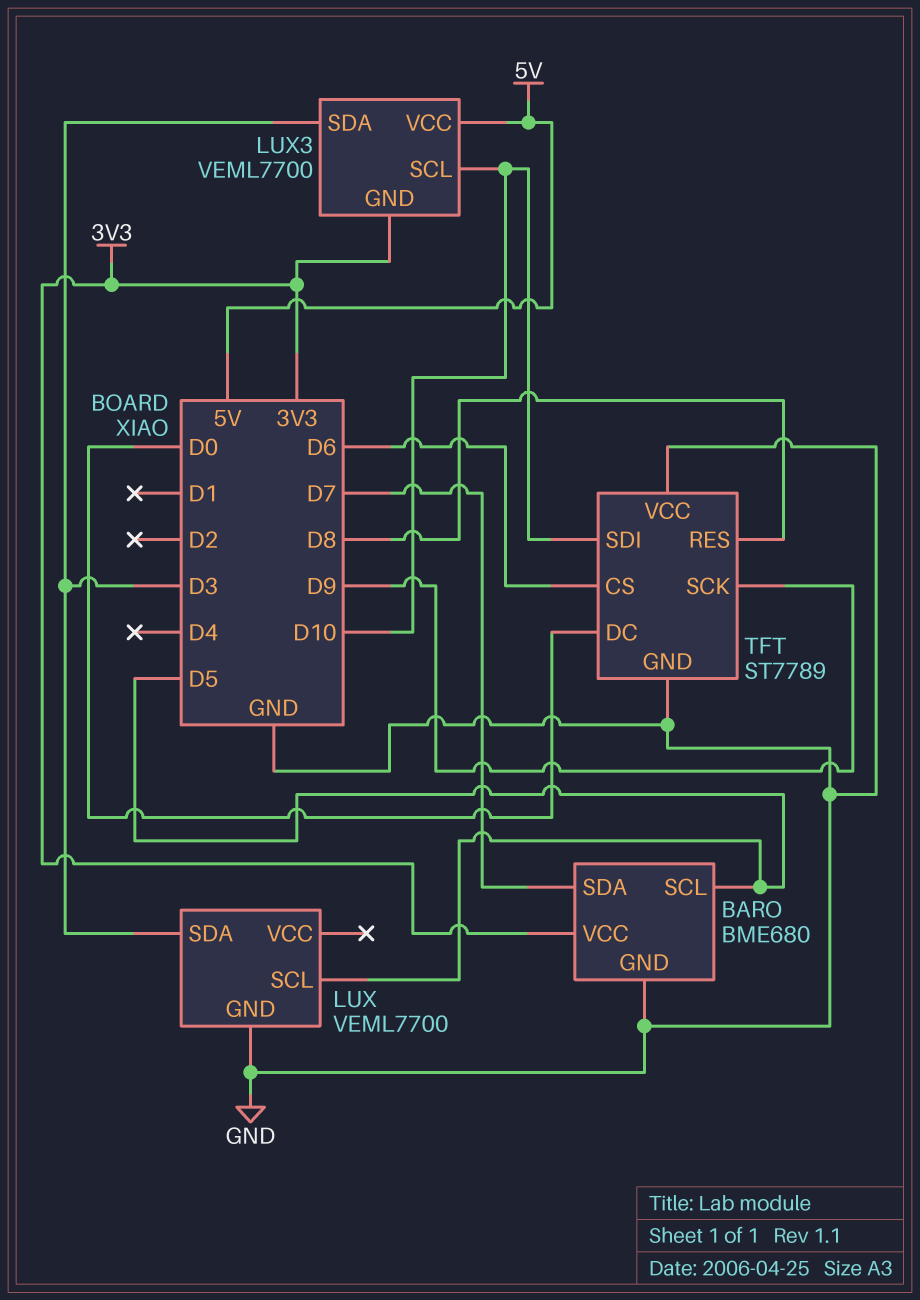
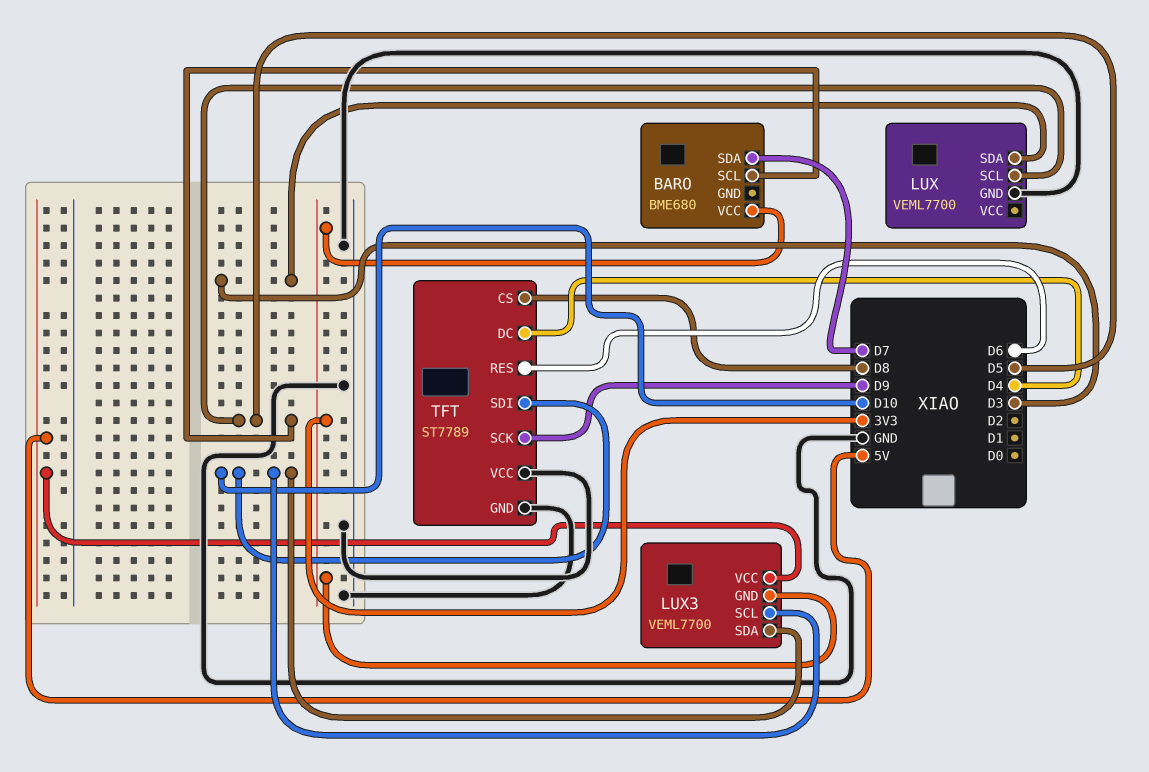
BARO pin GND: GND -> none
LUX3 pin SDA: D3 -> D10
TFT pin CS: D6 -> D8
TFT pin DC: D0 -> D4
TFT pin RES: D8 -> D6

